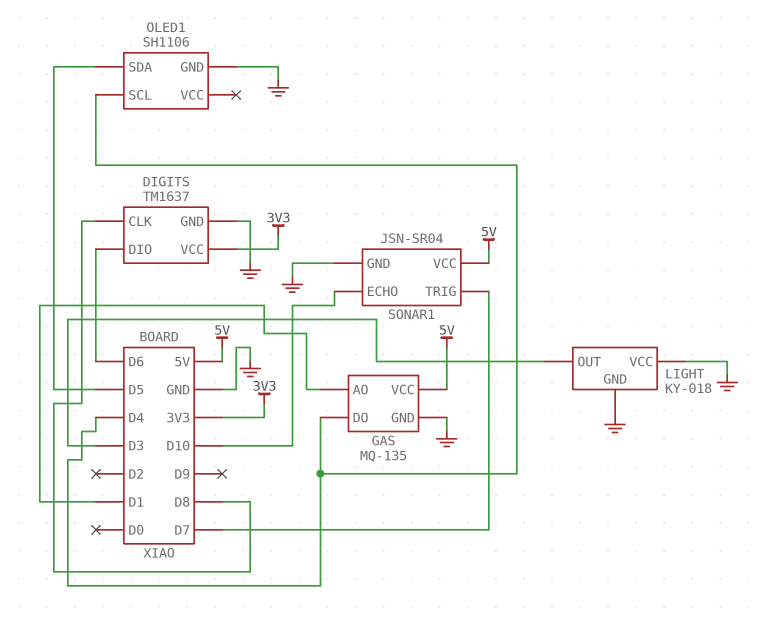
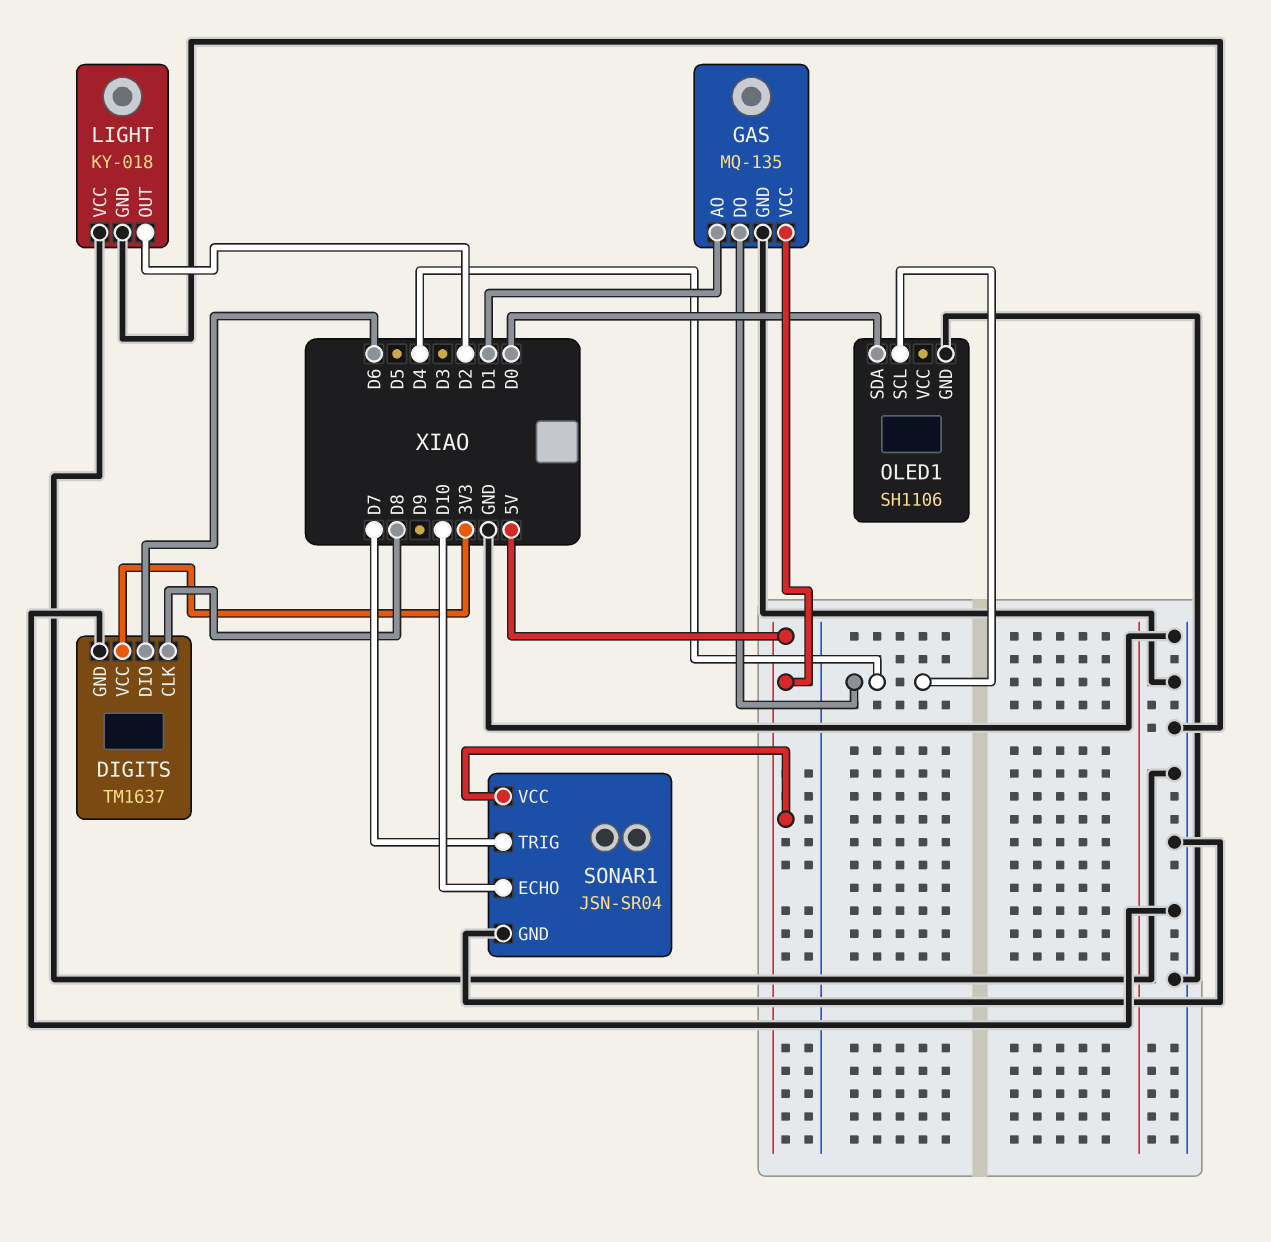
LIGHT pin OUT: D3 -> D2
OLED1 pin SDA: D5 -> D0

